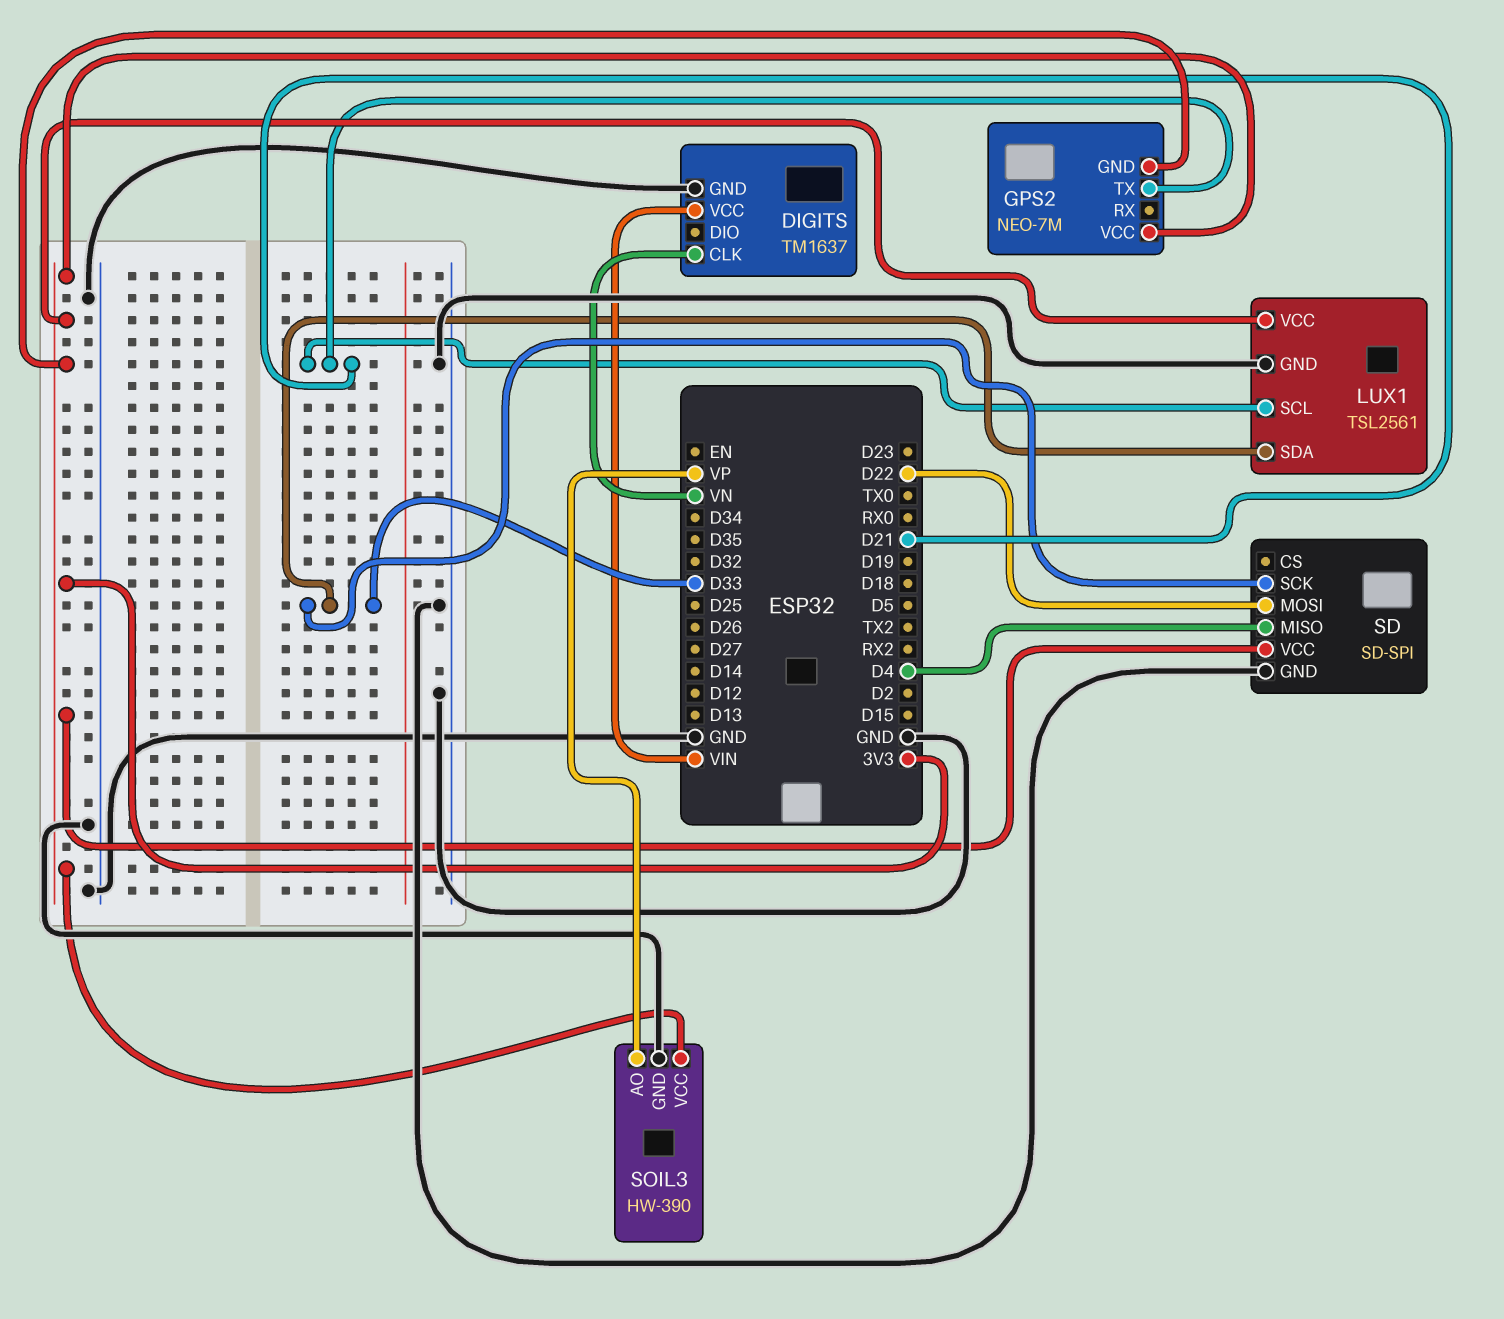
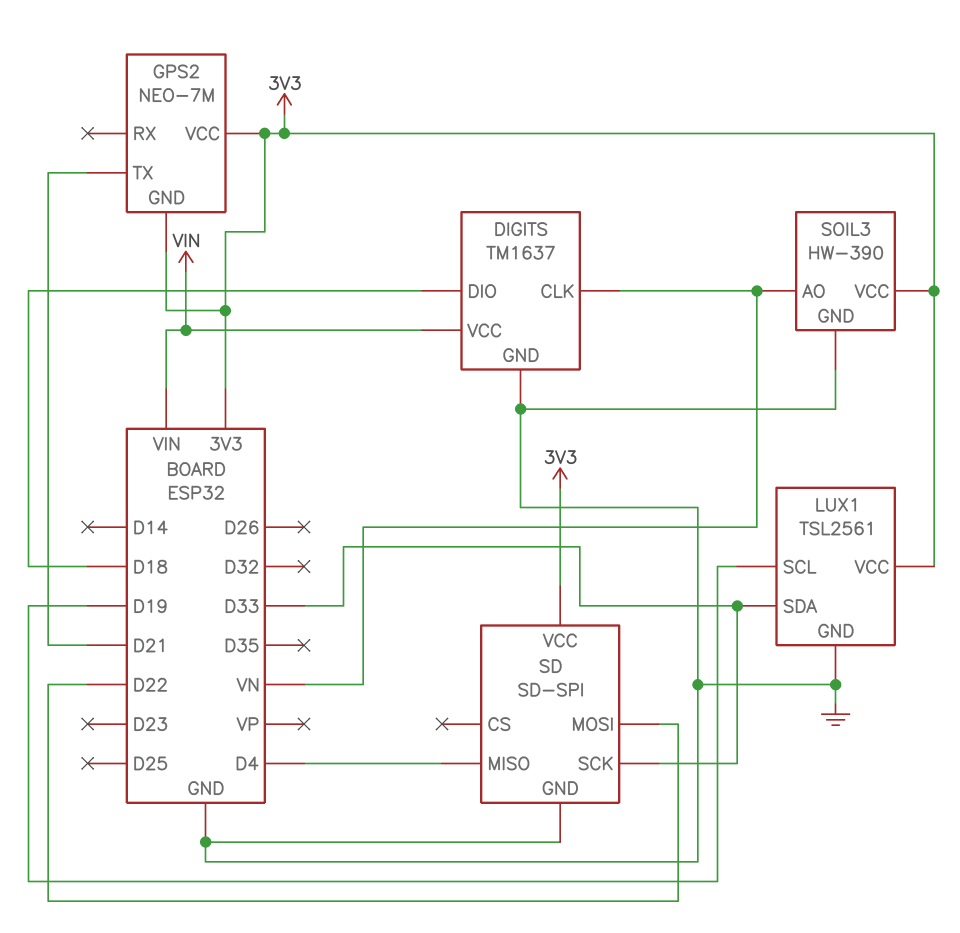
DIGITS pin DIO: none -> D18
LUX1 pin SCL: D21 -> D19
SOIL3 pin AO: VP -> VN

